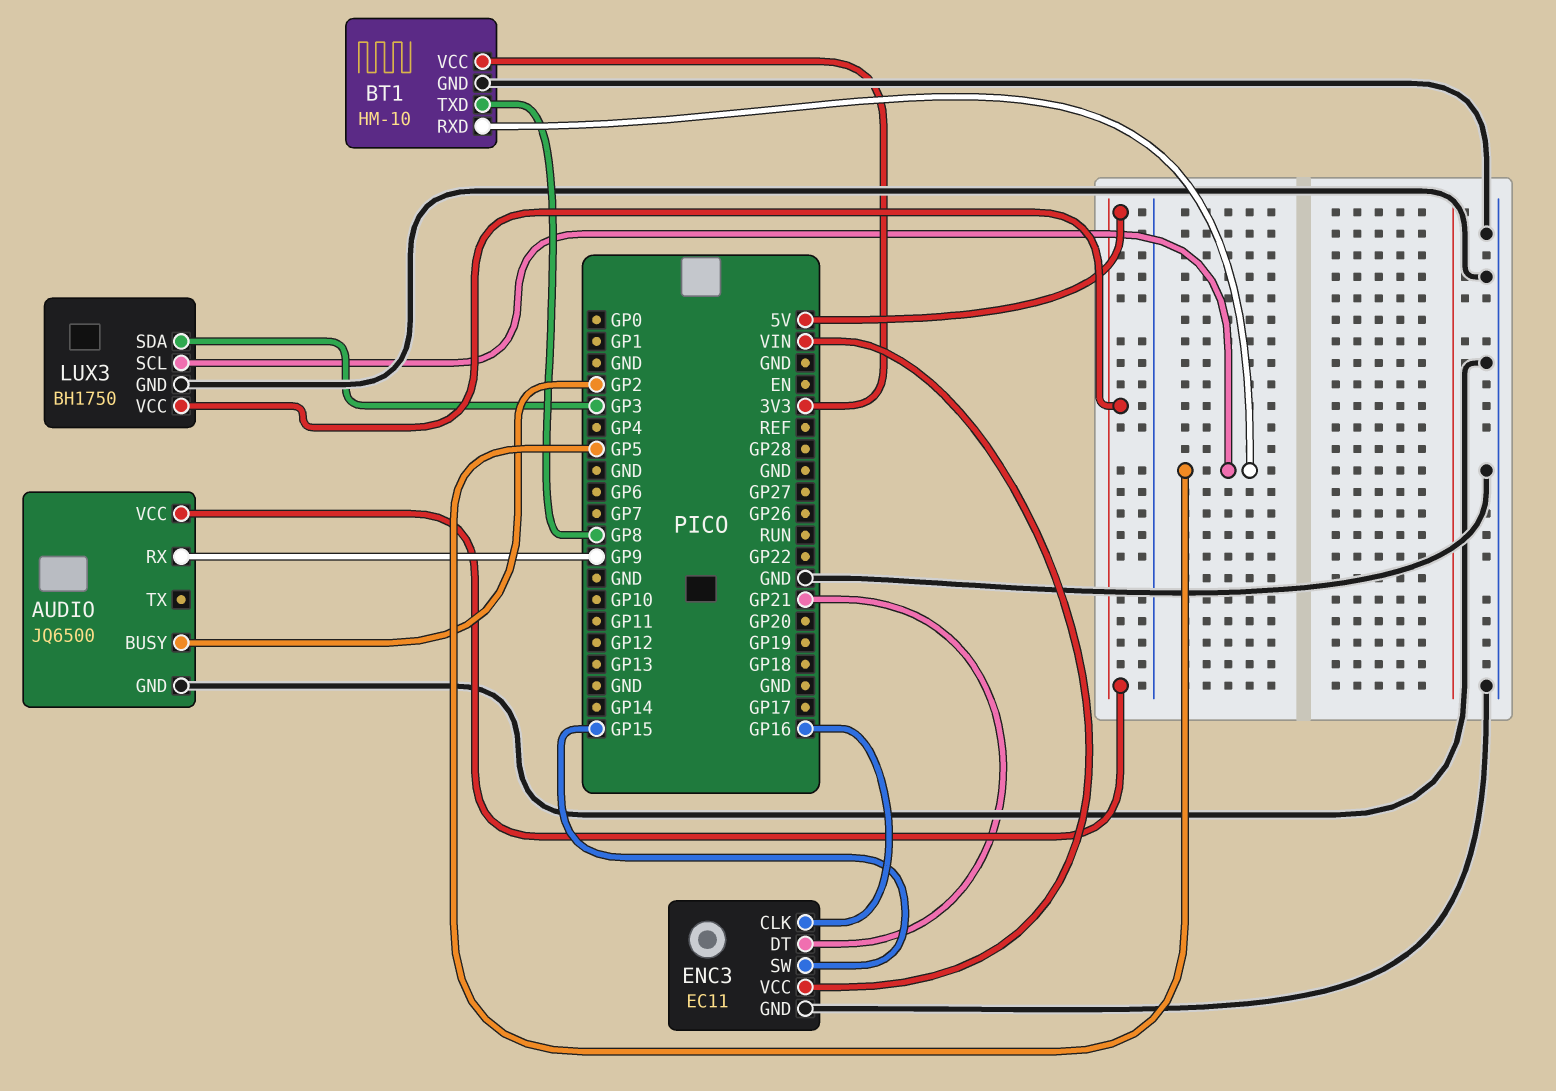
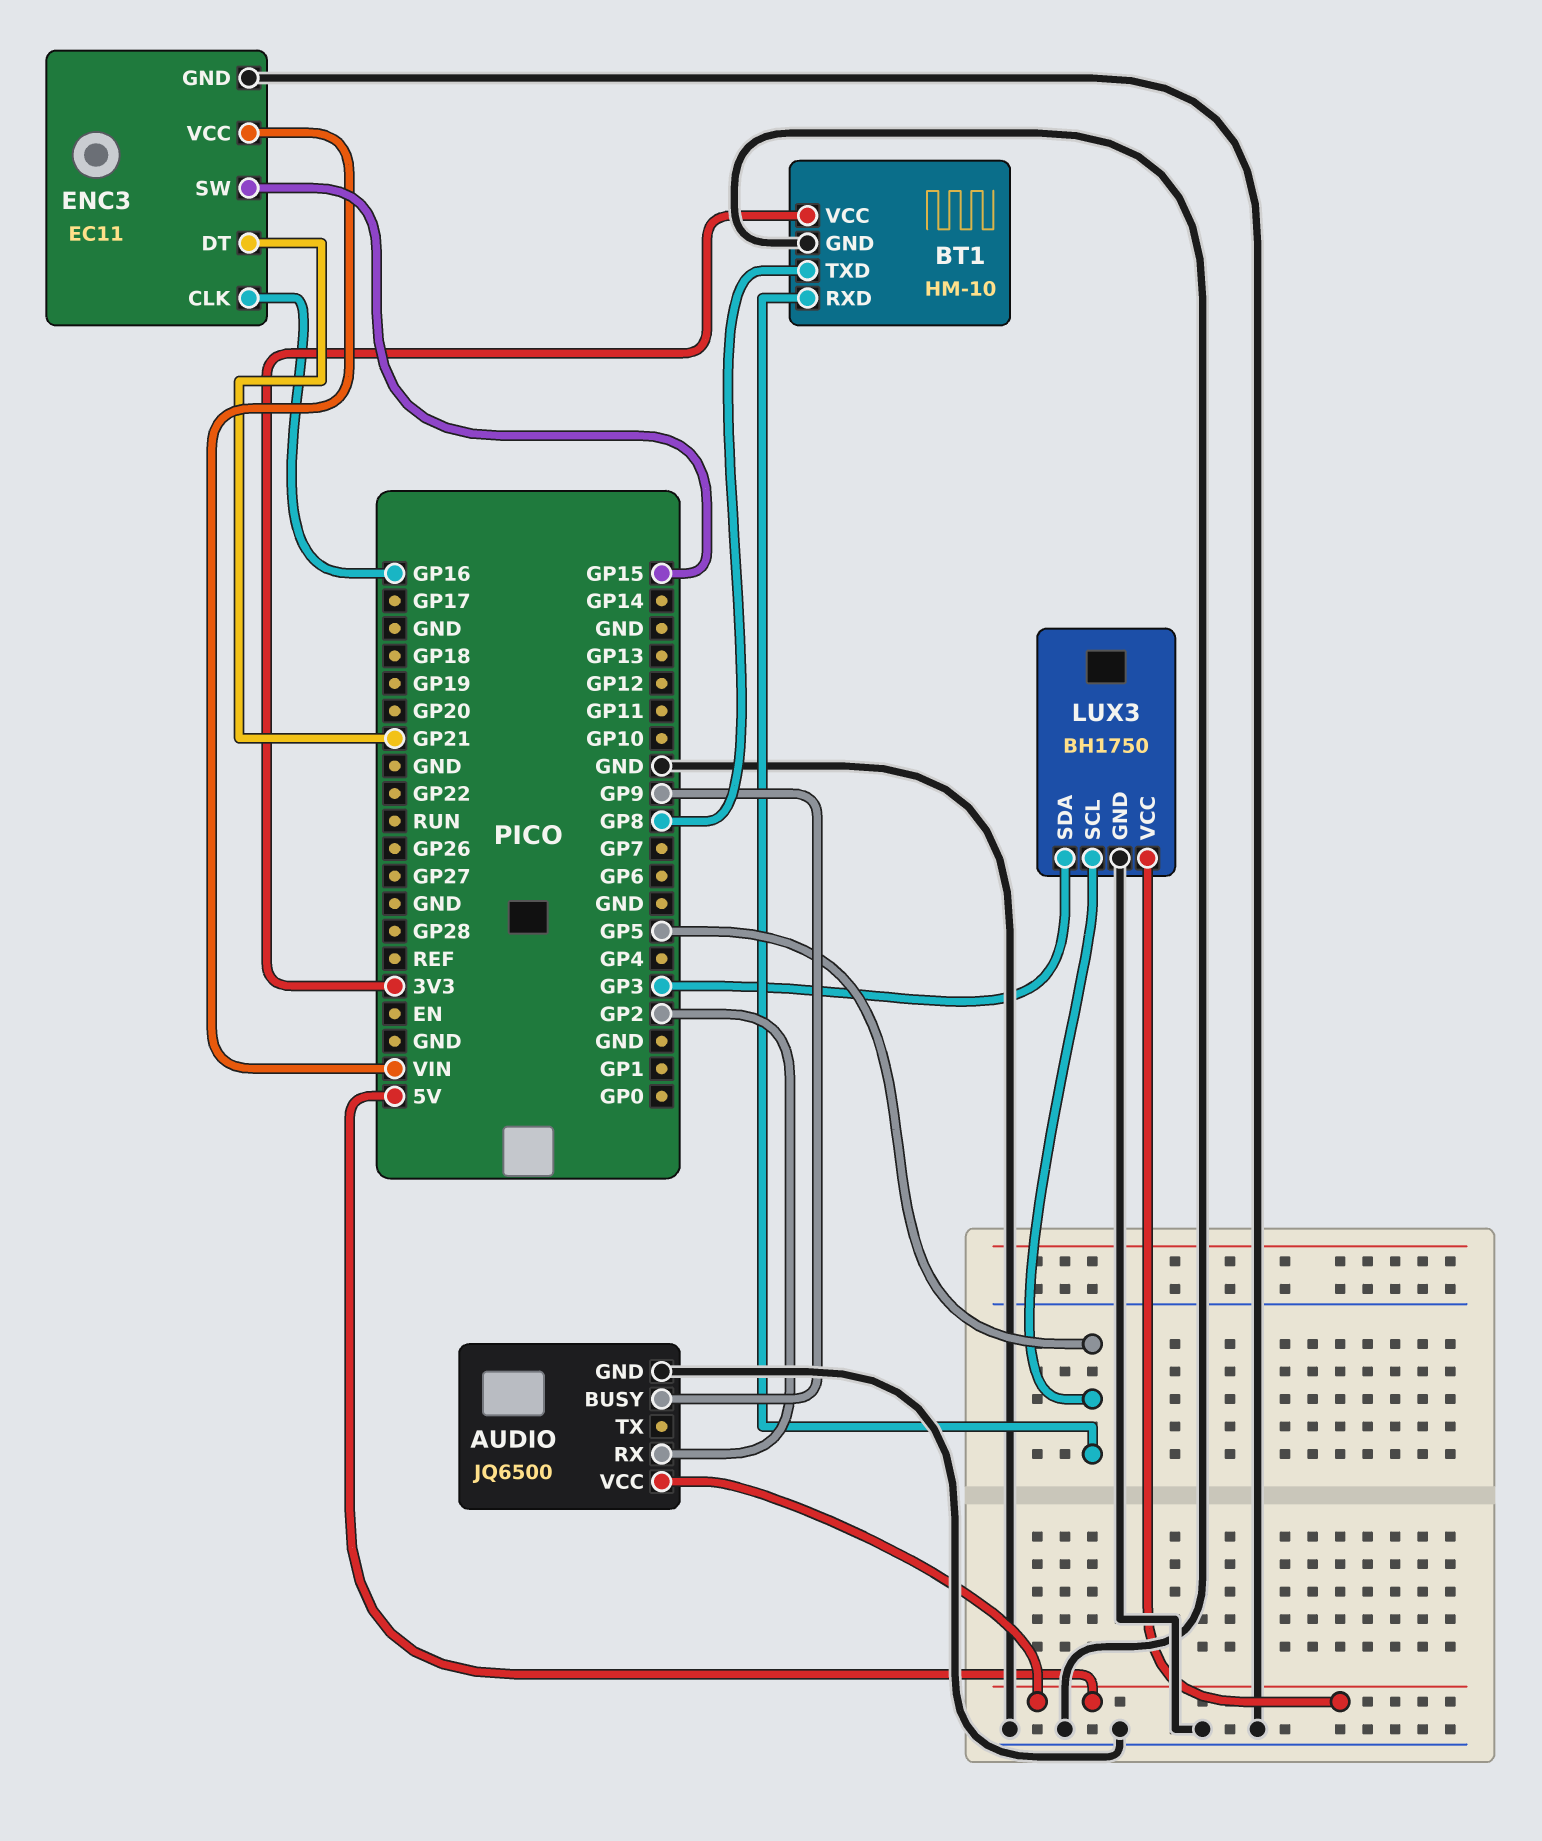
AUDIO pin BUSY: GP2 -> GP9
AUDIO pin RX: GP9 -> GP2

